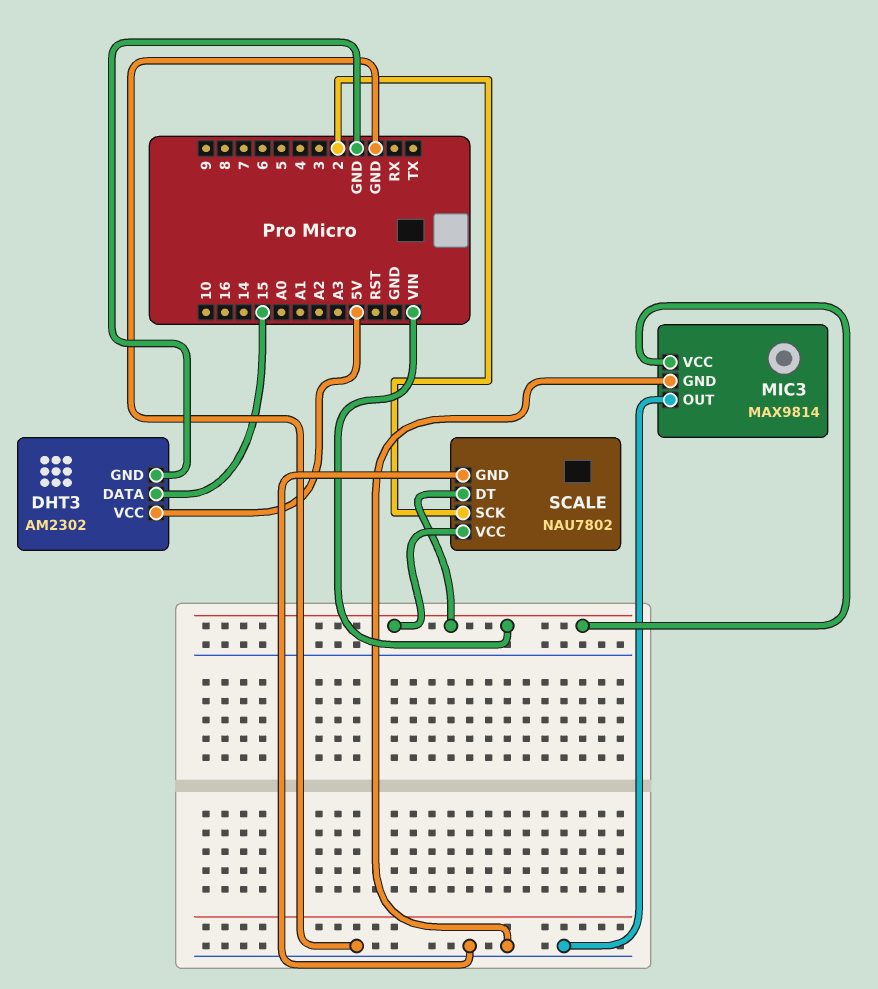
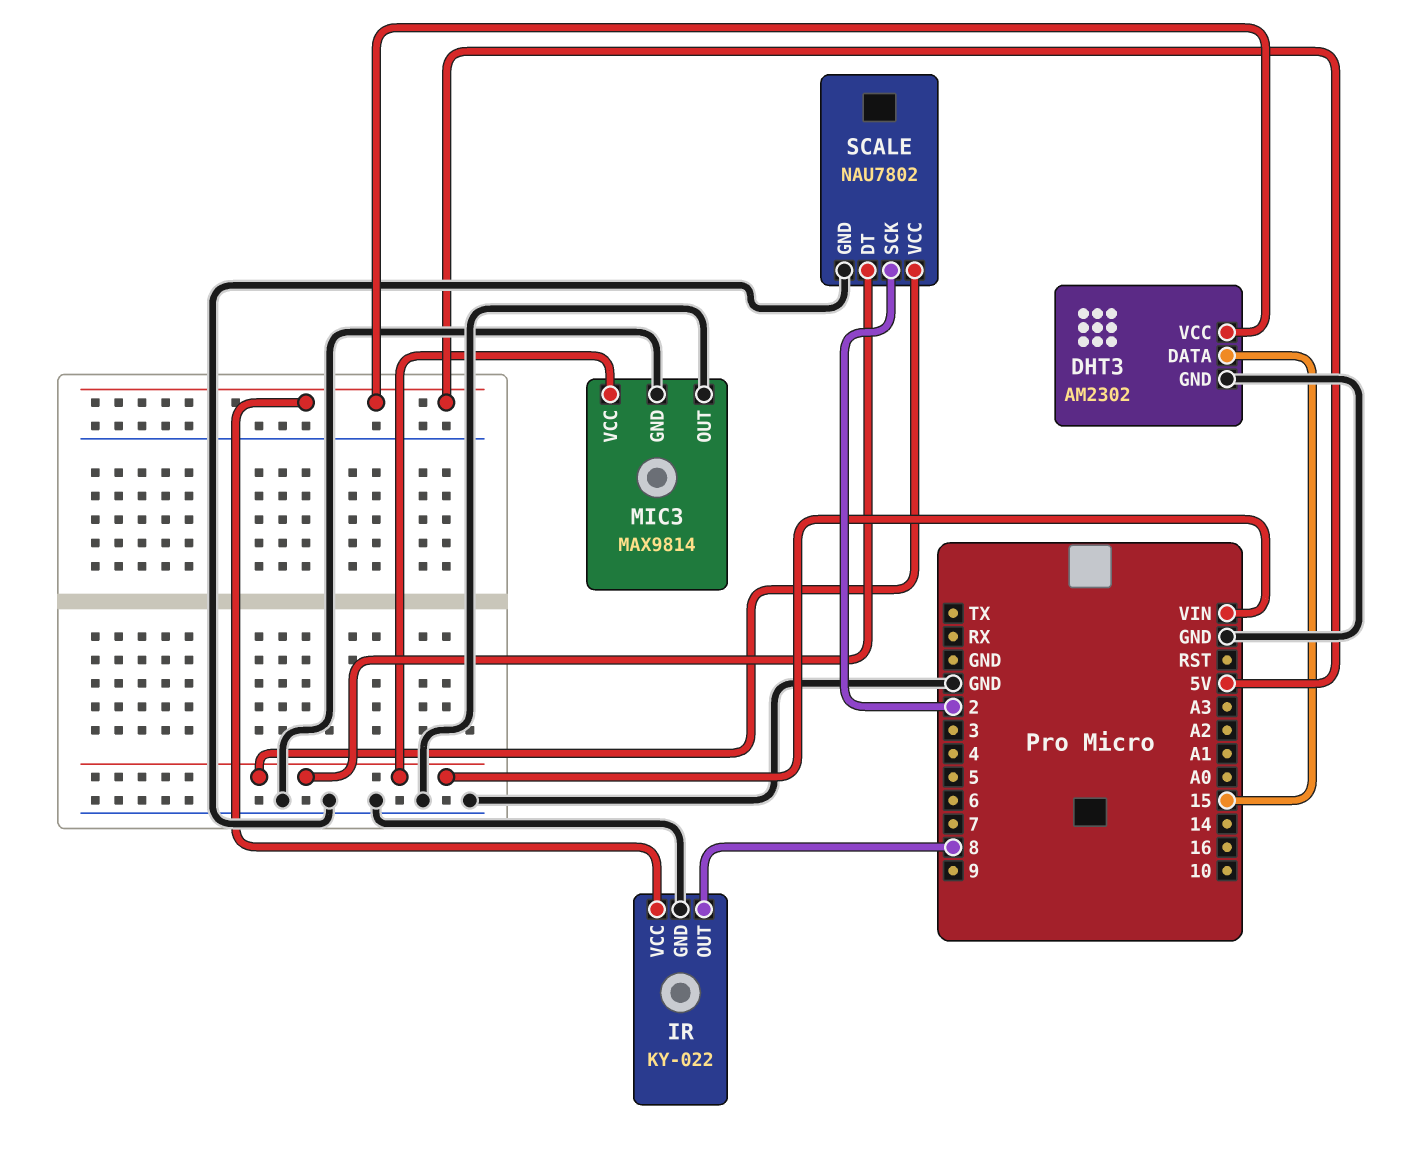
IR: none -> KY-022
IR pin GND: none -> GND
IR pin OUT: none -> 8
IR pin VCC: none -> 5V

